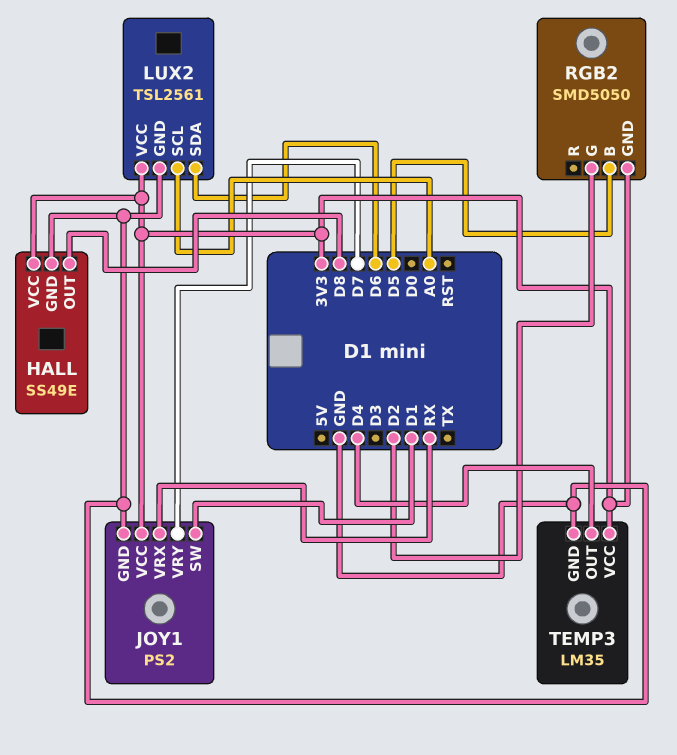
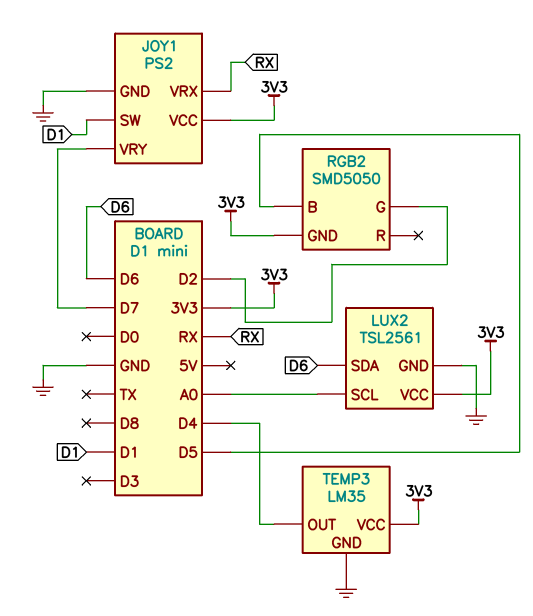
HALL: SS49E -> none
HALL pin GND: GND -> none
HALL pin OUT: D8 -> none
HALL pin VCC: 3V3 -> none

